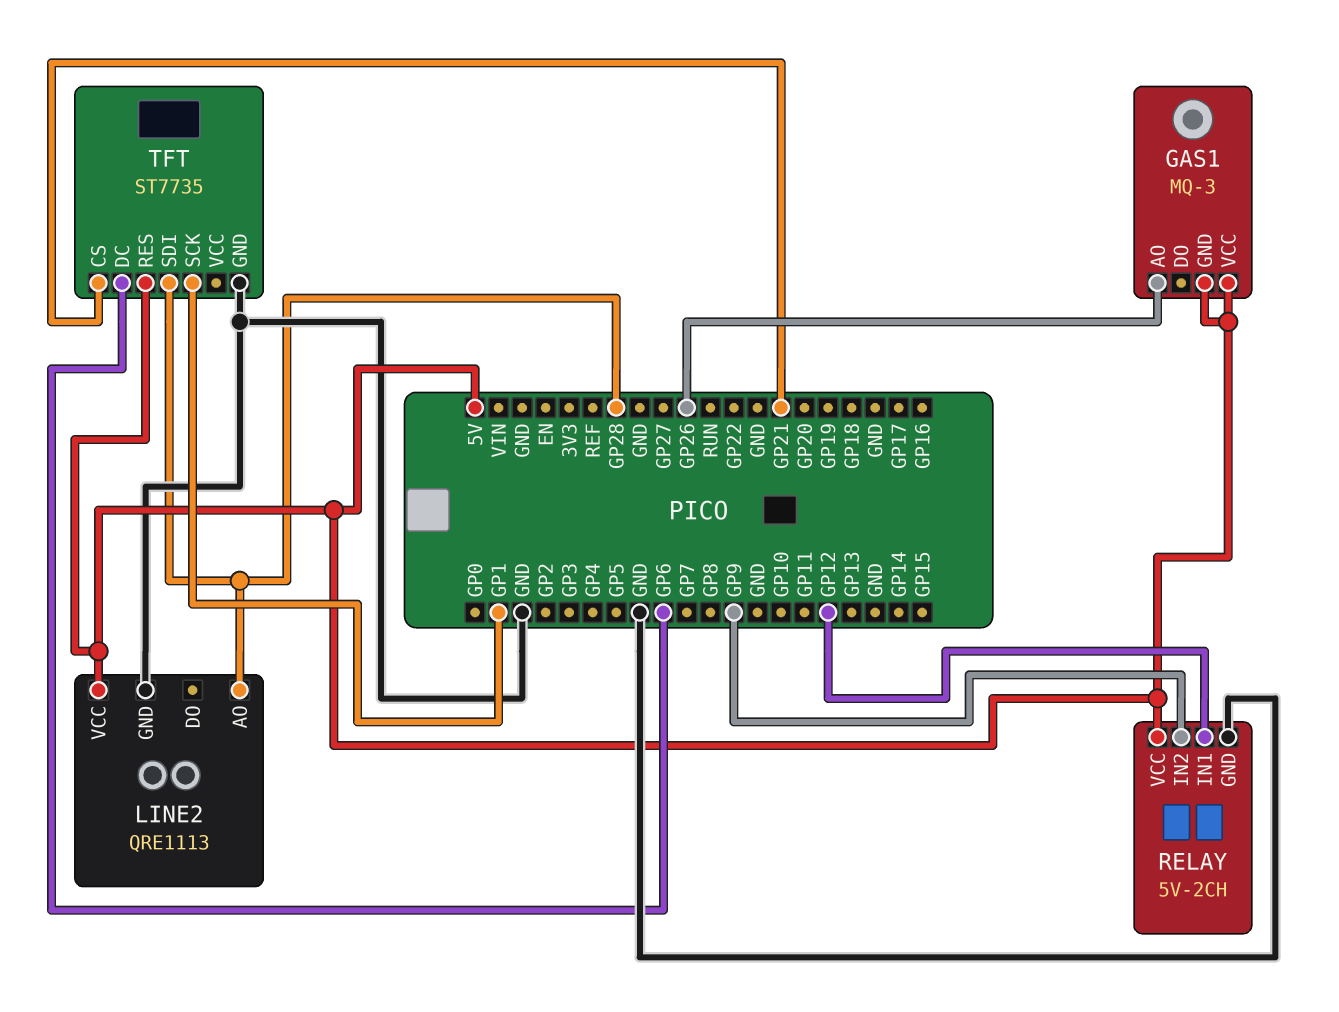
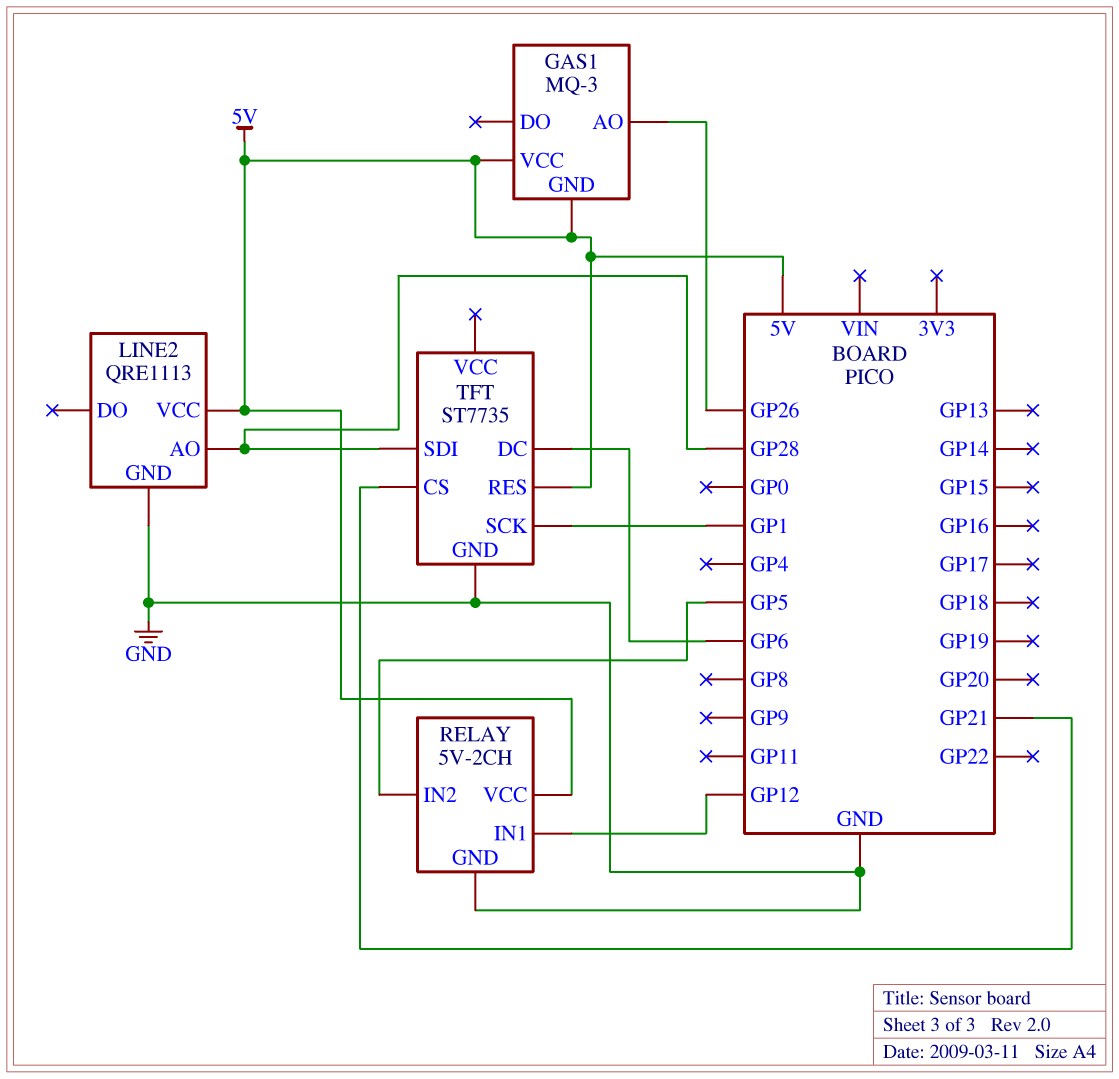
RELAY pin IN2: GP9 -> GP5

